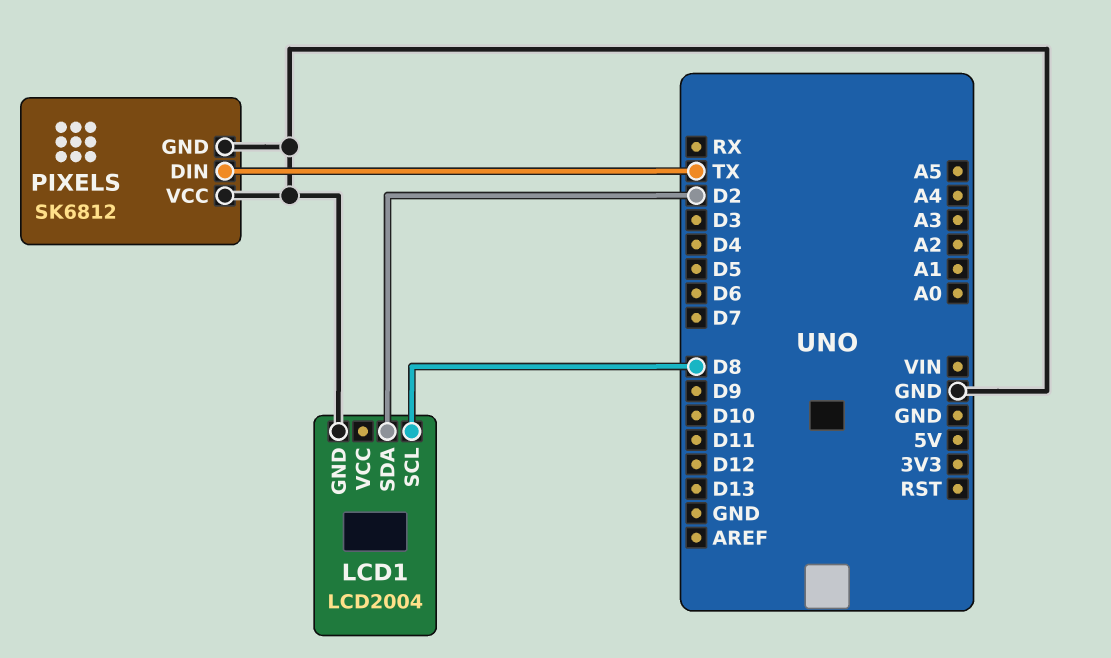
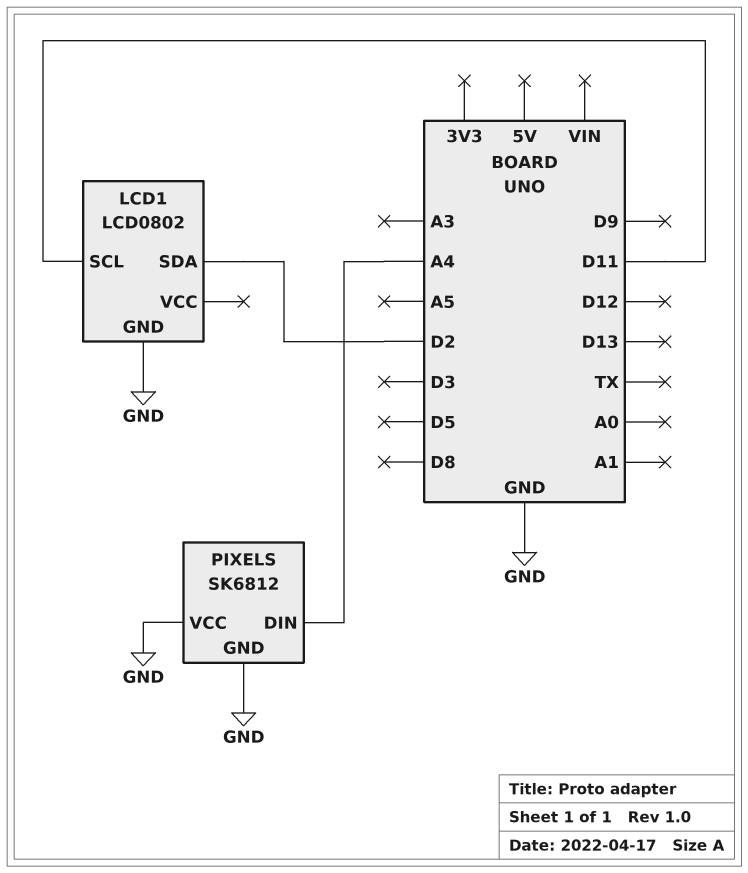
LCD1: LCD2004 -> LCD0802
LCD1 pin SCL: D8 -> D11
PIXELS pin DIN: TX -> A4

